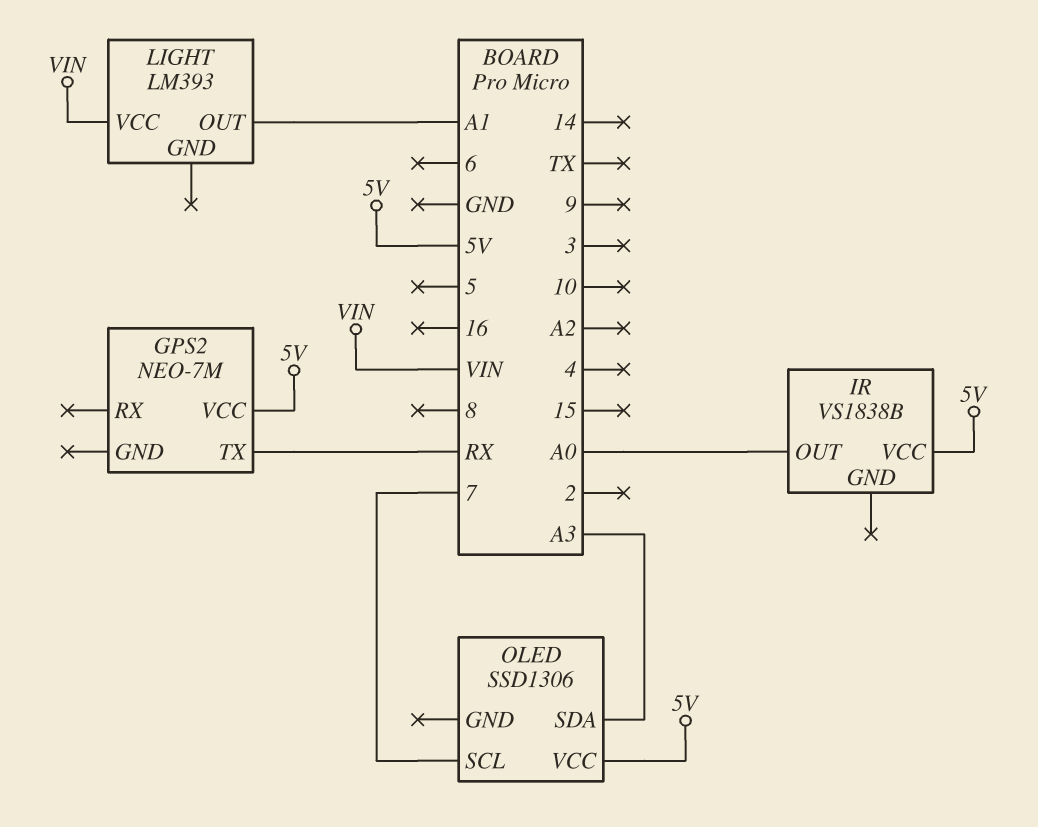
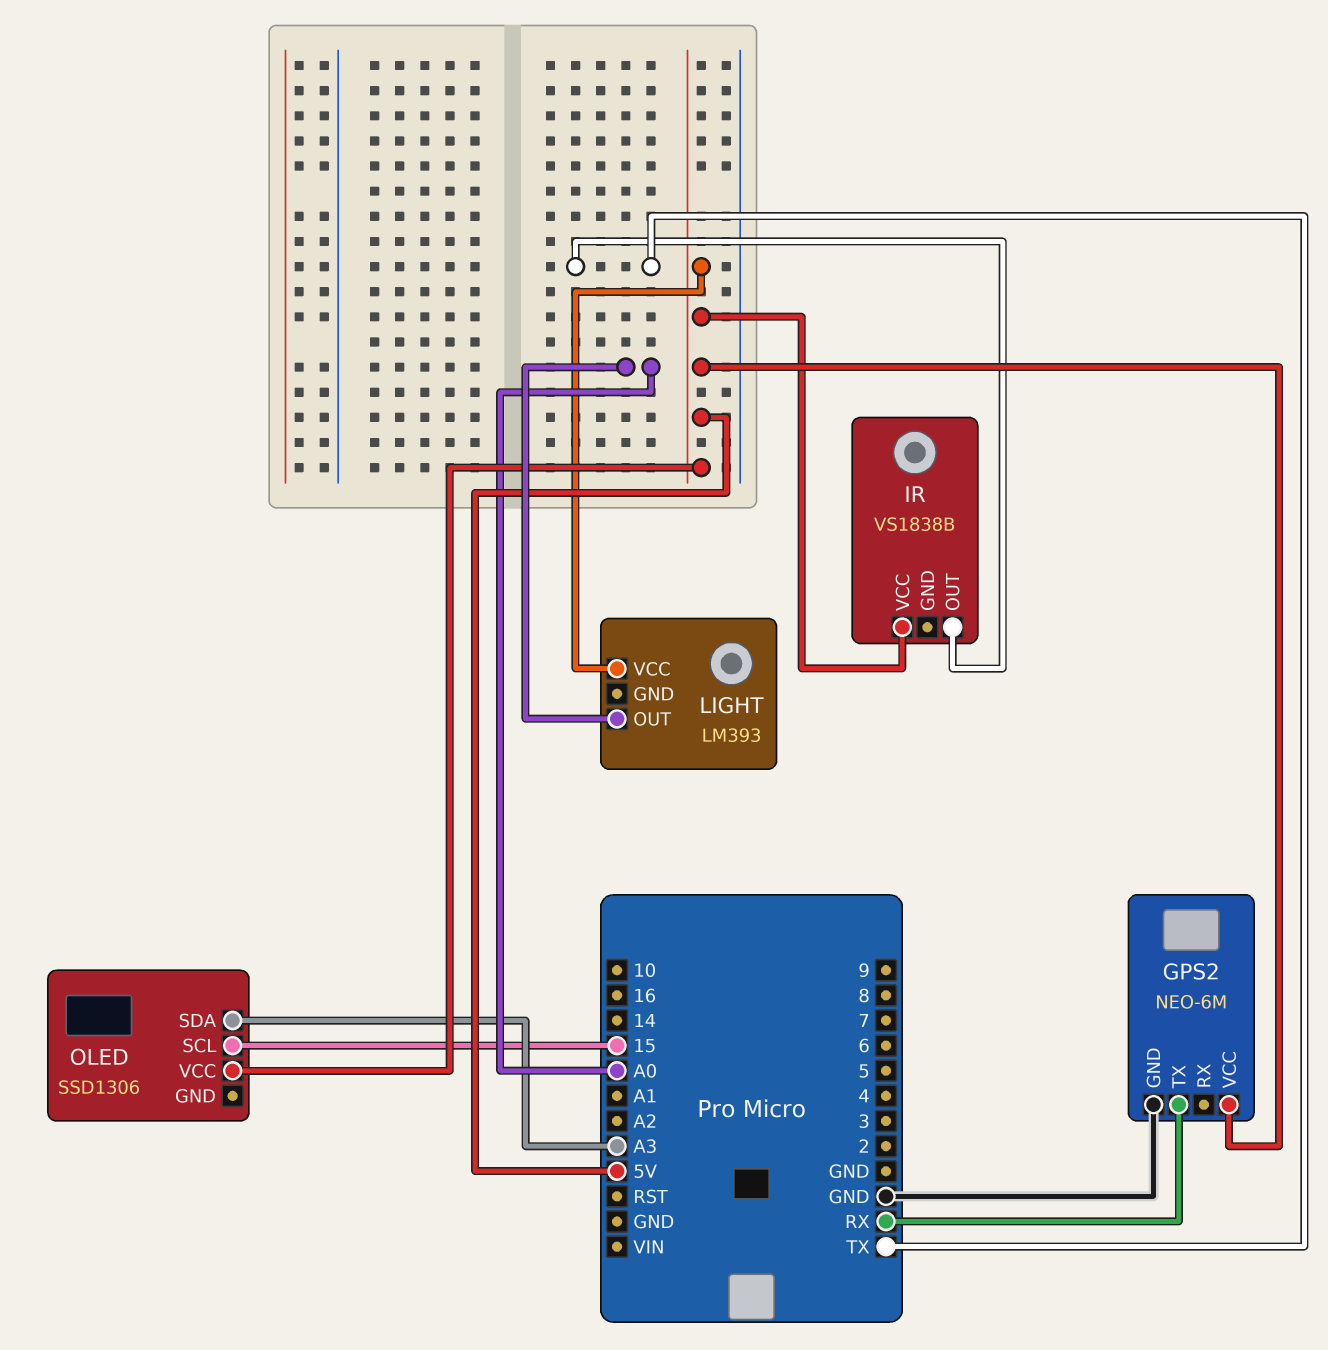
GPS2: NEO-7M -> NEO-6M
GPS2 pin GND: none -> GND
IR pin OUT: A0 -> TX
LIGHT pin OUT: A1 -> A0
LIGHT pin VCC: VIN -> 5V
OLED pin SCL: 7 -> 15

